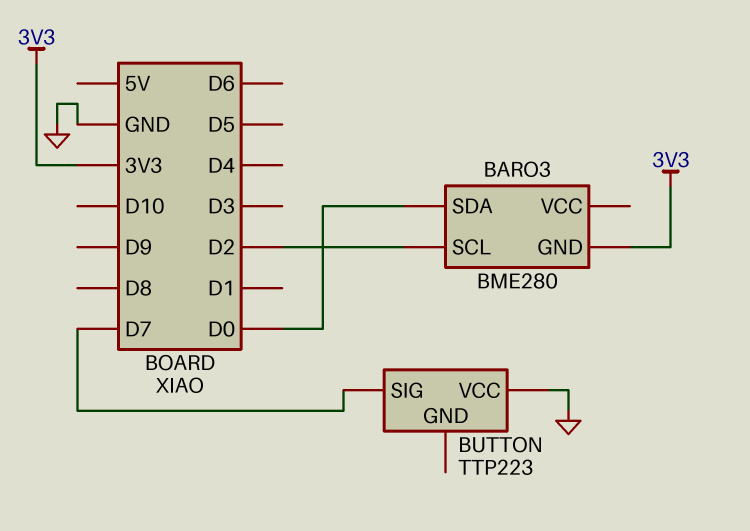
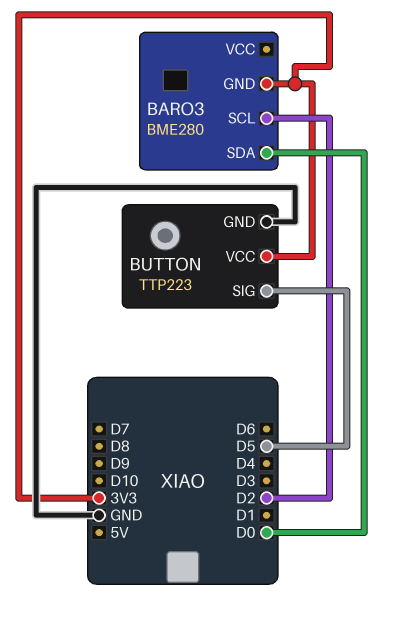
BUTTON pin GND: none -> GND
BUTTON pin SIG: D7 -> D5
BUTTON pin VCC: GND -> 3V3

